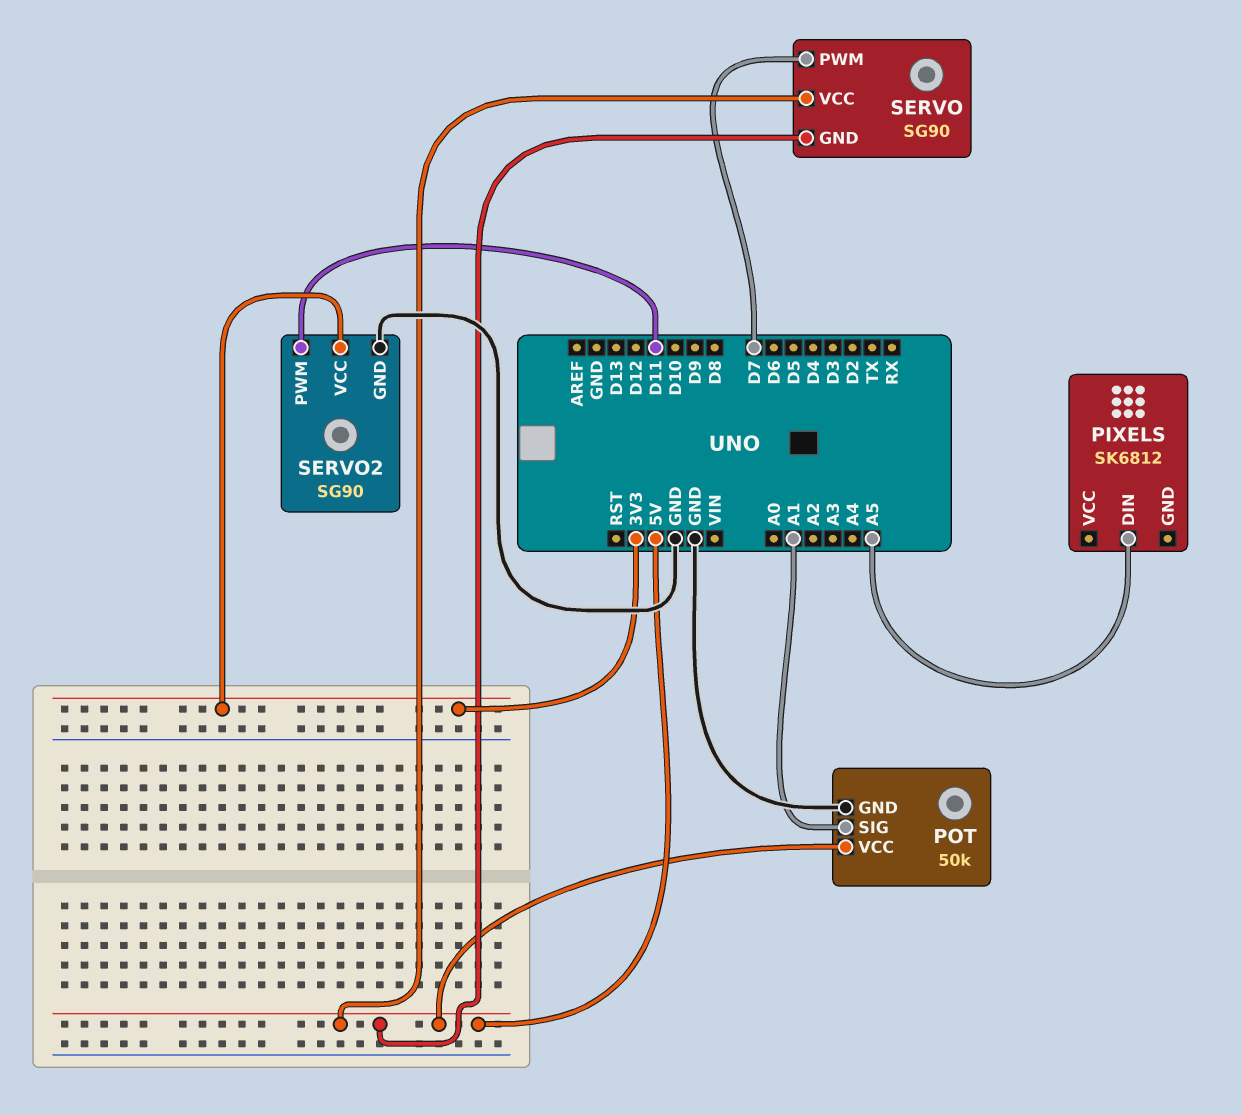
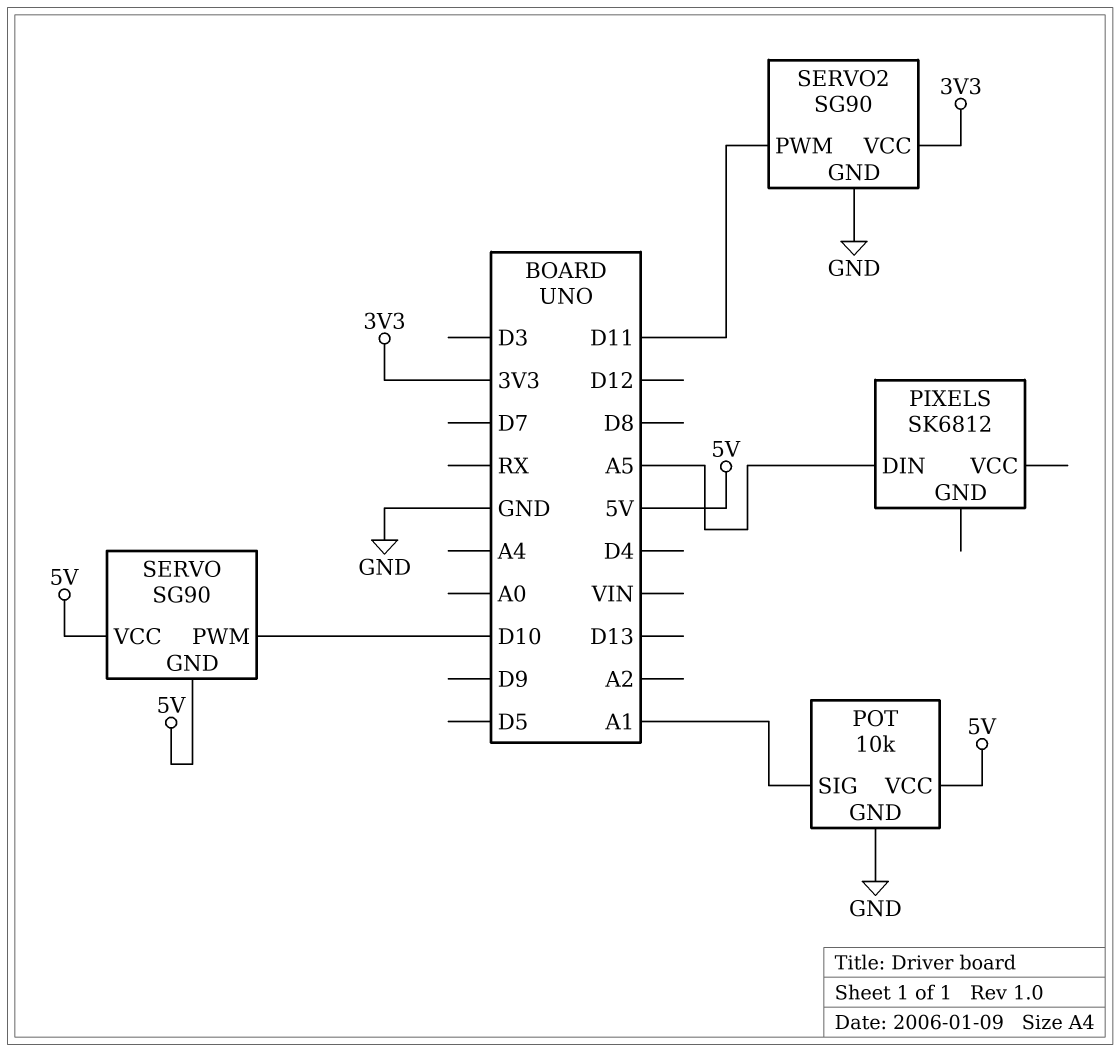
POT: 50k -> 10k
SERVO pin PWM: D7 -> D10

